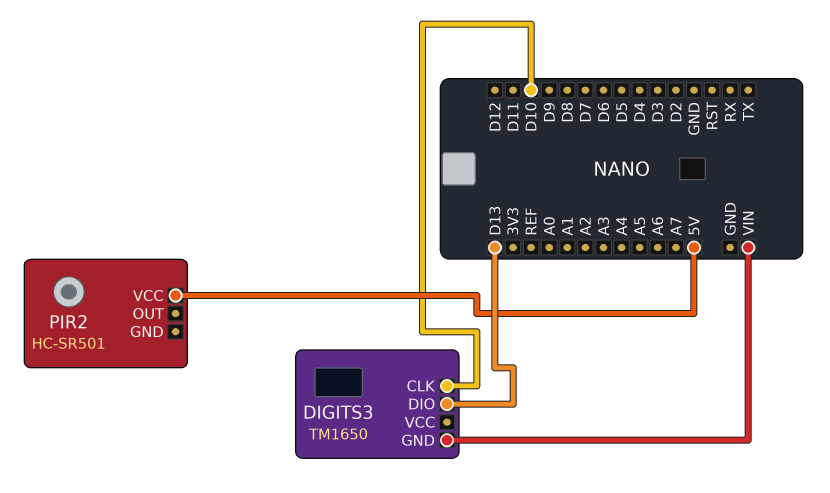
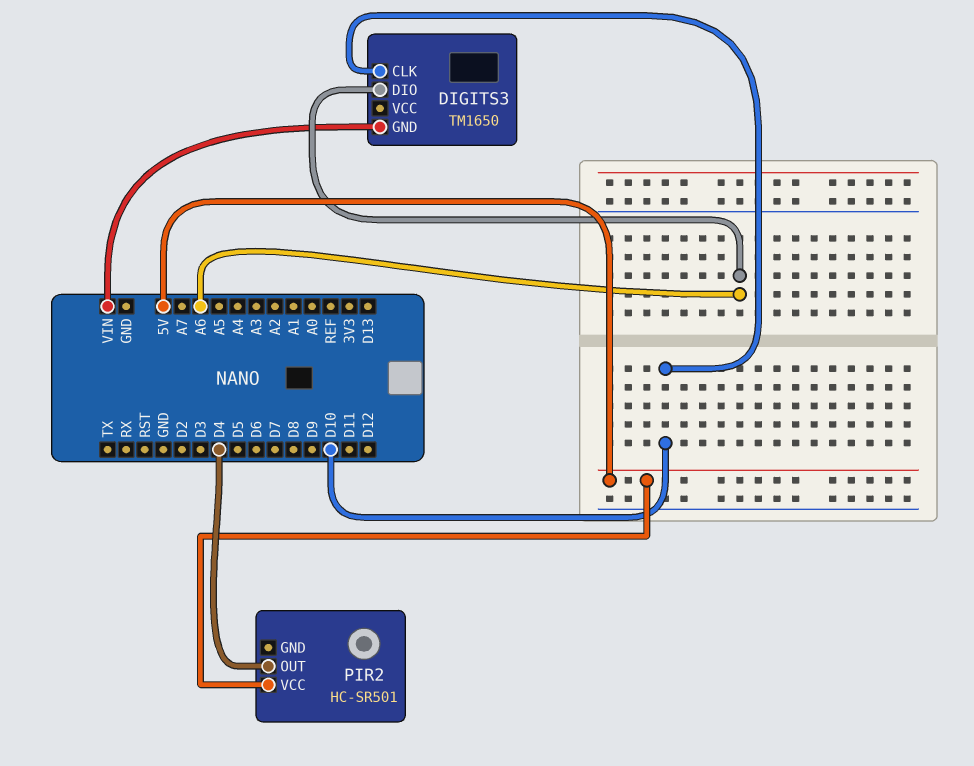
DIGITS3 pin DIO: D13 -> A6
PIR2 pin OUT: none -> D4

